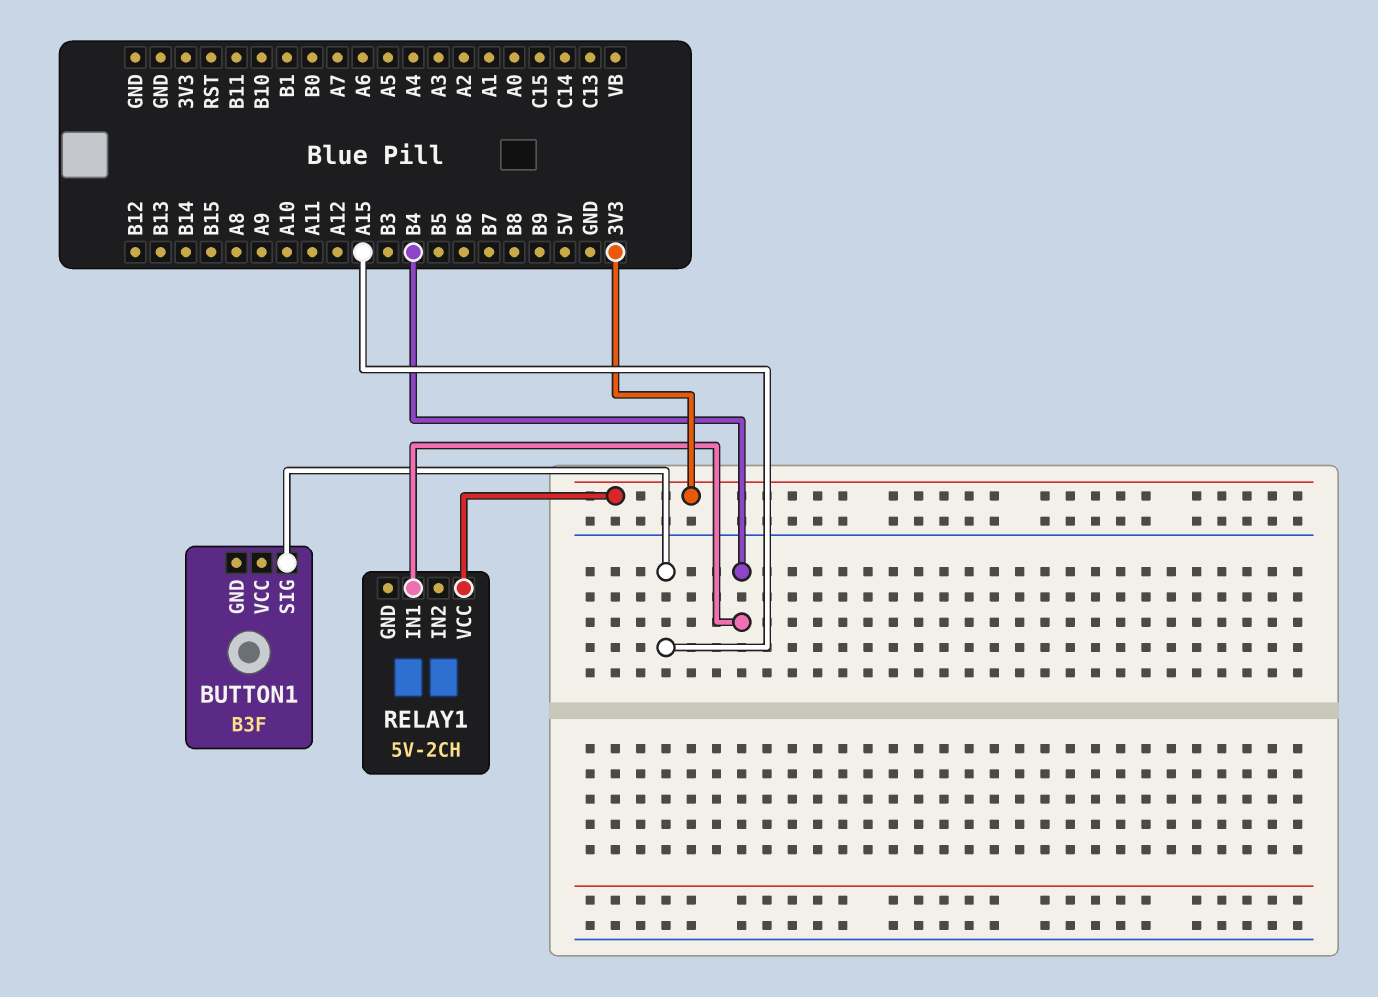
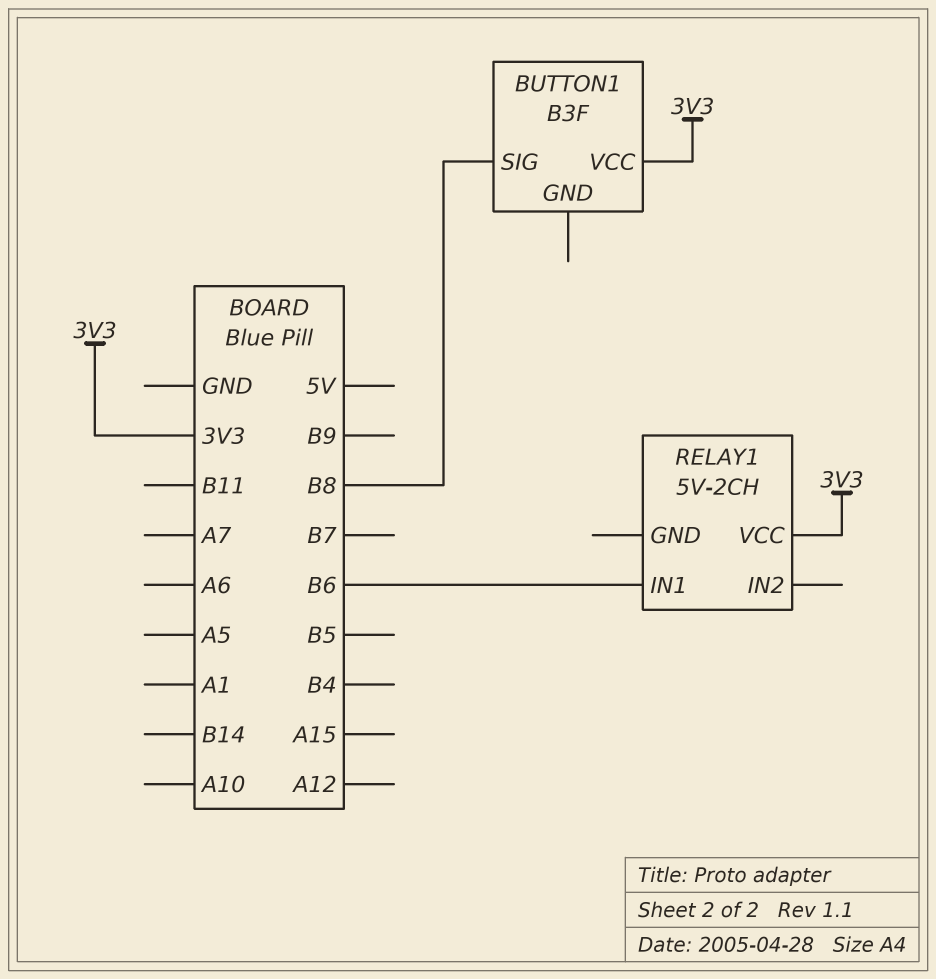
BUTTON1 pin SIG: A15 -> B8
BUTTON1 pin VCC: none -> 3V3
RELAY1 pin IN1: B4 -> B6

